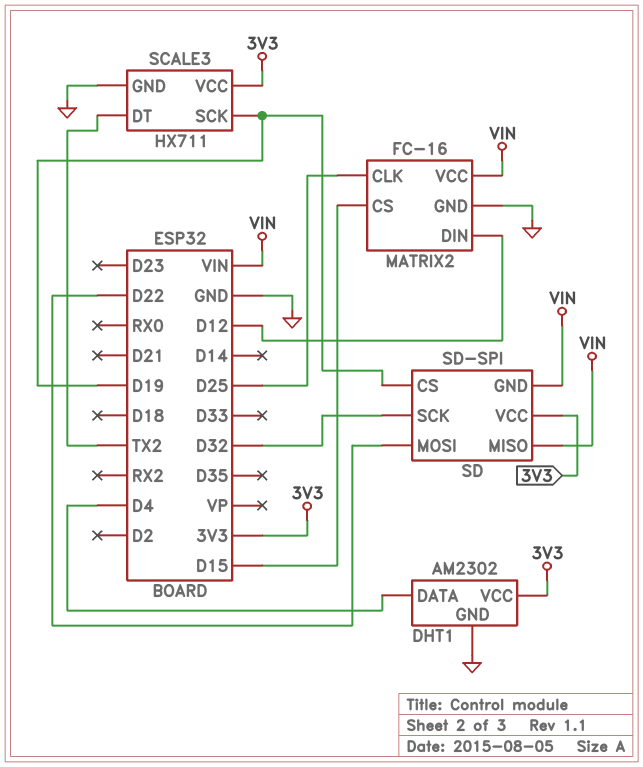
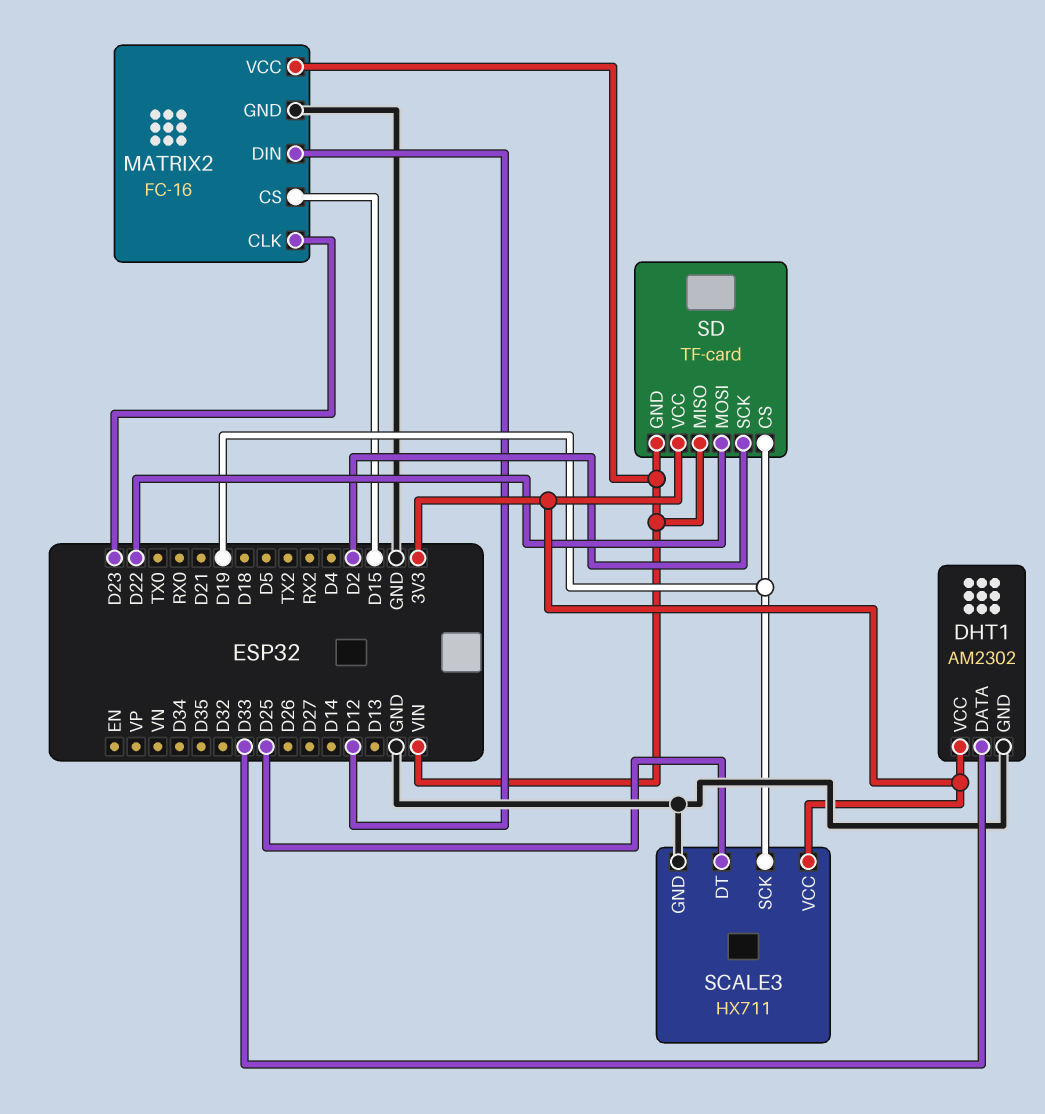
DHT1 pin DATA: D4 -> D33
MATRIX2 pin CLK: D25 -> D23
SCALE3 pin DT: TX2 -> D25
SD: SD-SPI -> TF-card
SD pin SCK: D32 -> D2

